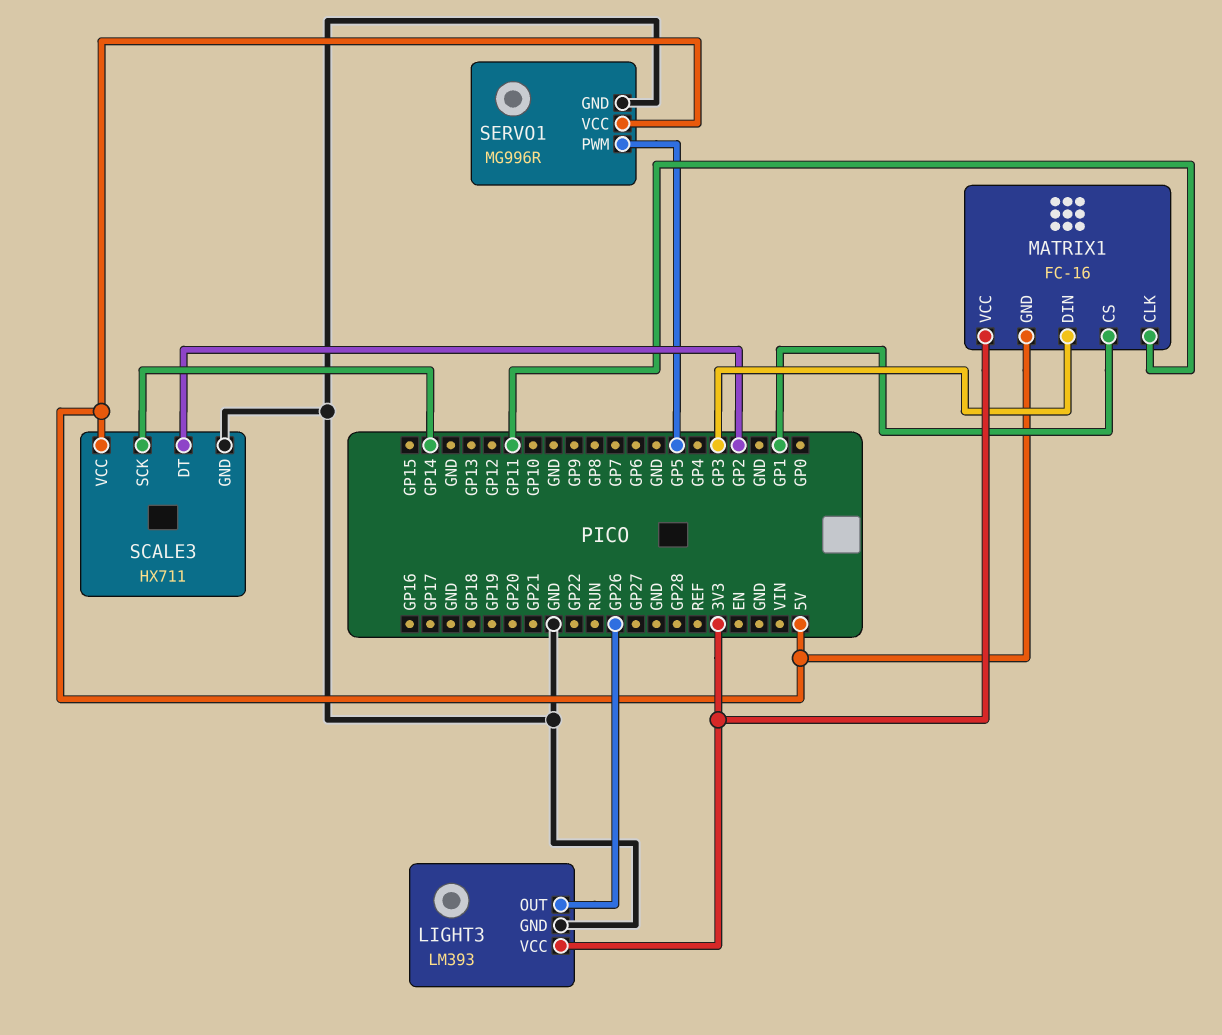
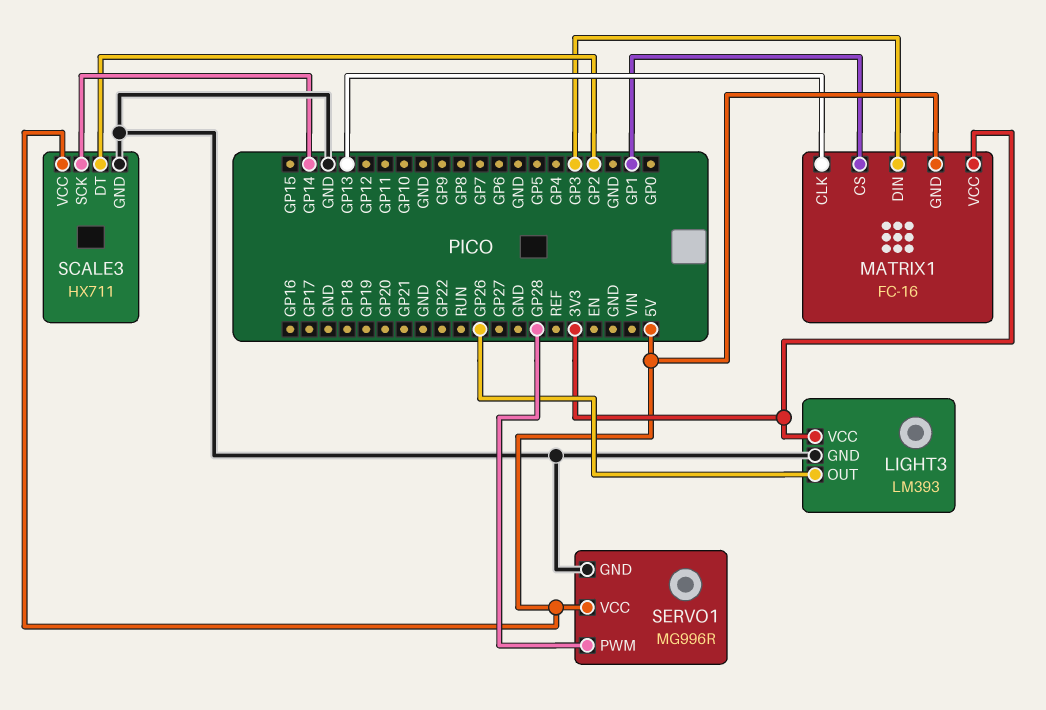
MATRIX1 pin CLK: GP11 -> GP13
SERVO1 pin PWM: GP5 -> GP28

